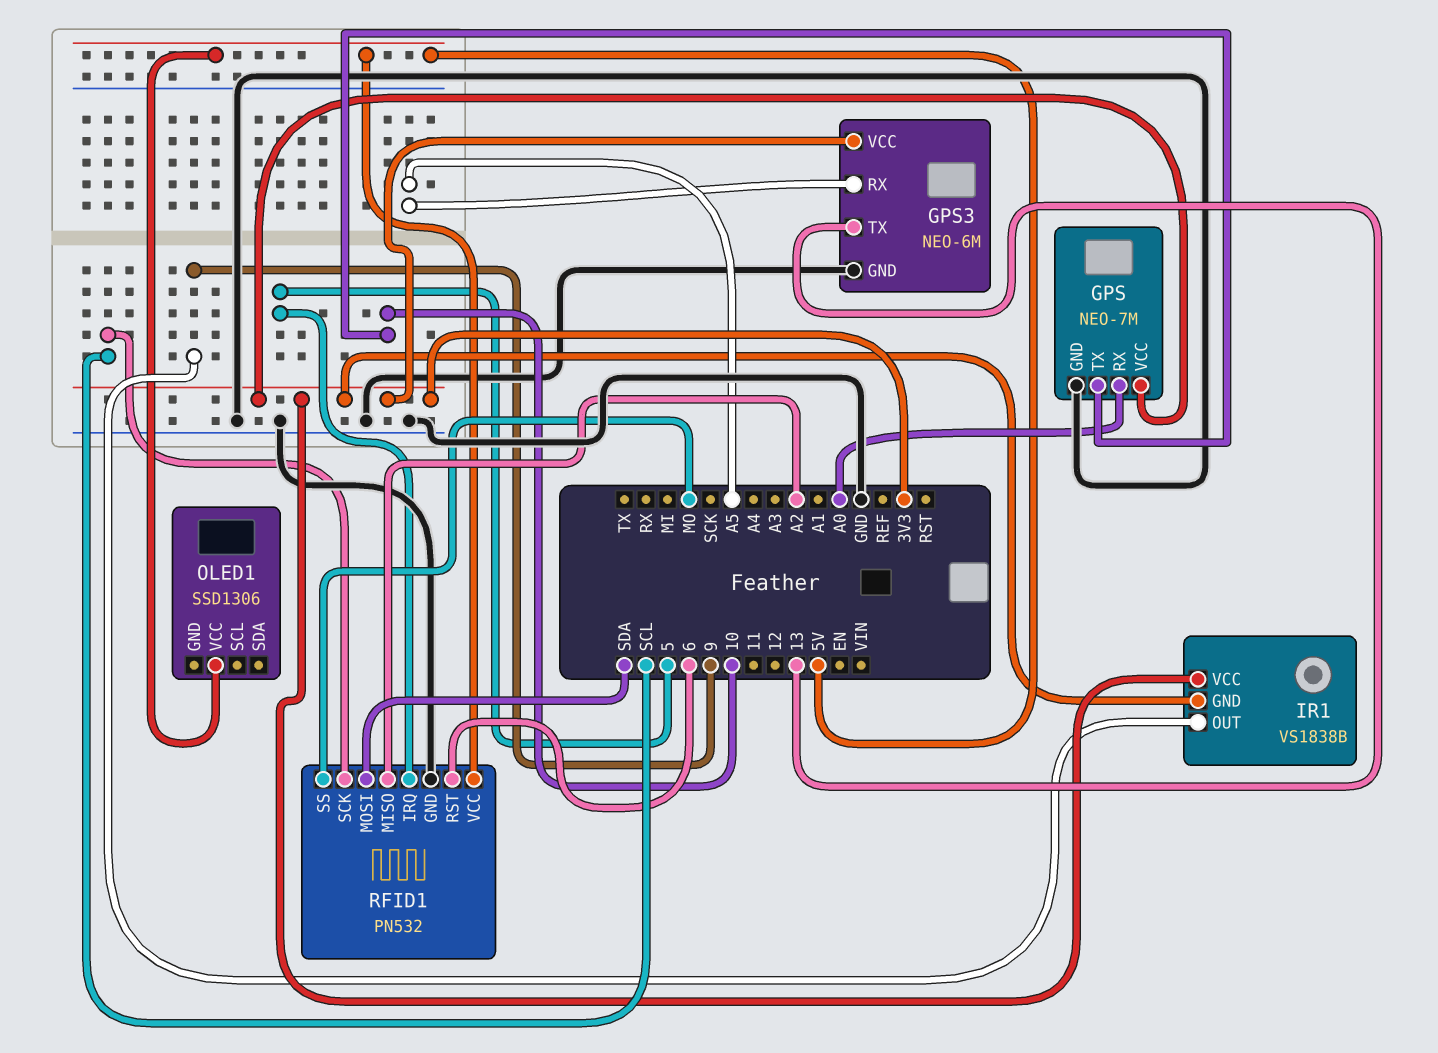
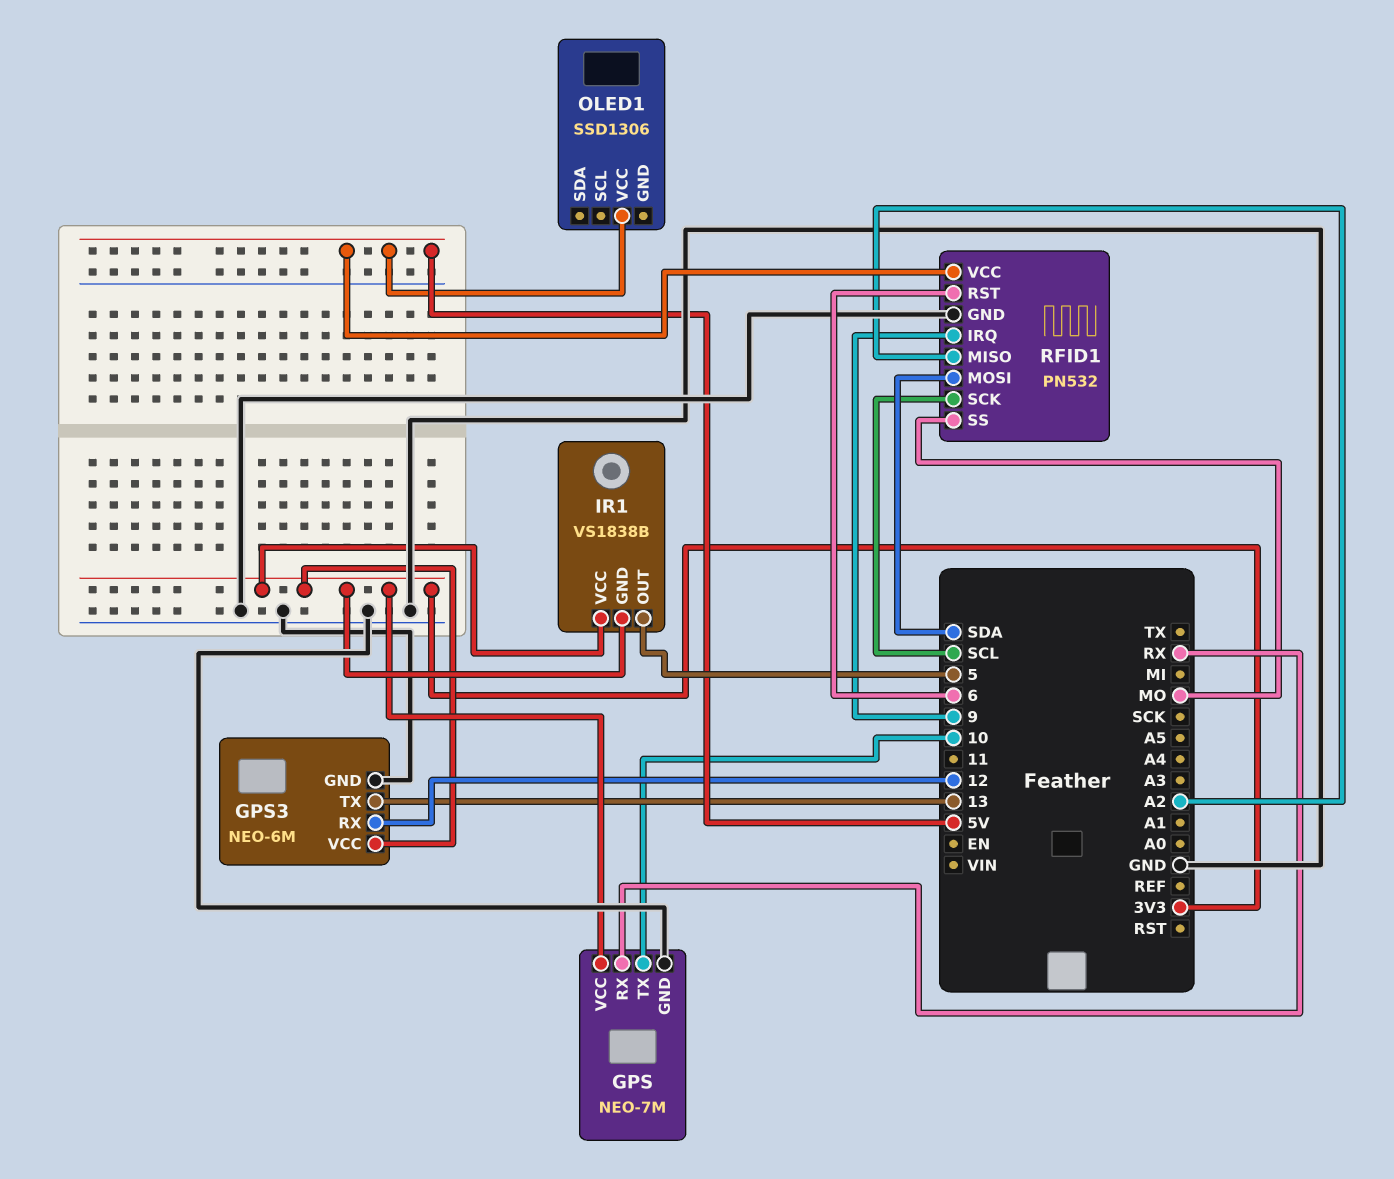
GPS pin RX: A0 -> RX
GPS3 pin RX: A5 -> 12
IR1 pin OUT: 9 -> 5
RFID1 pin IRQ: 5 -> 9

